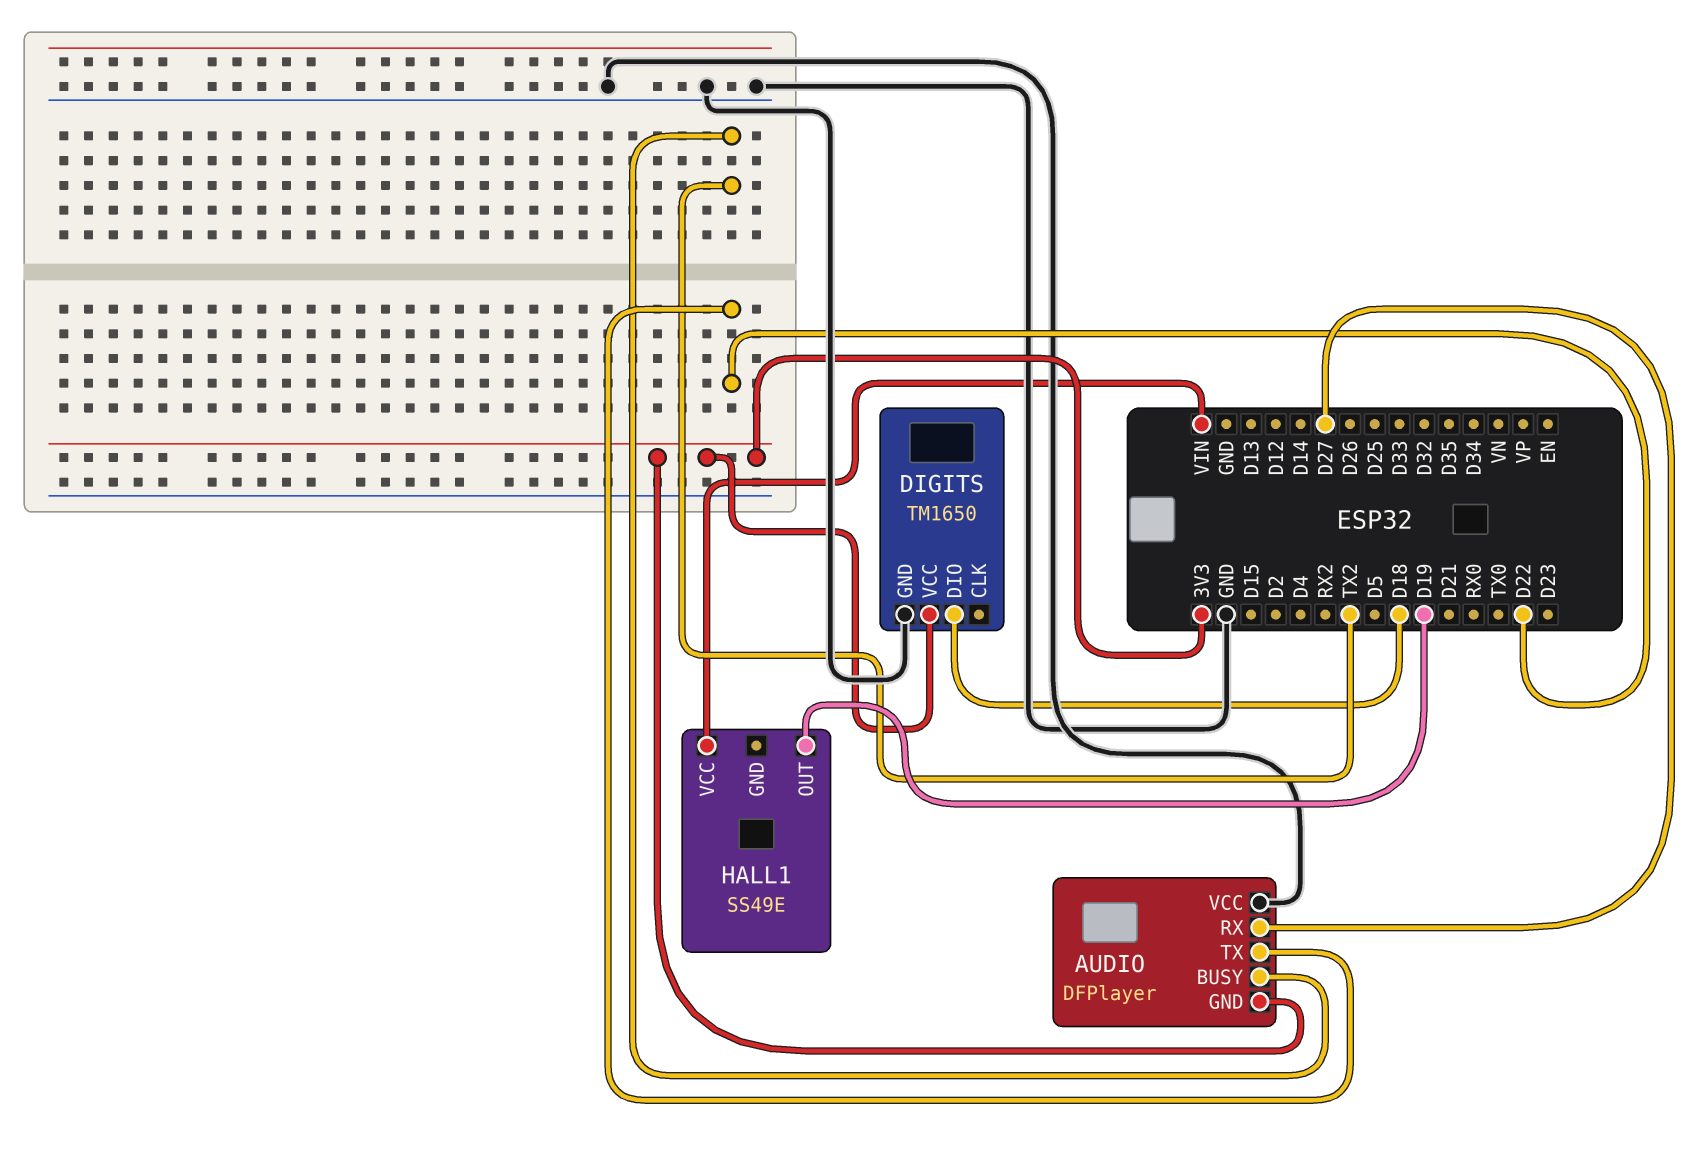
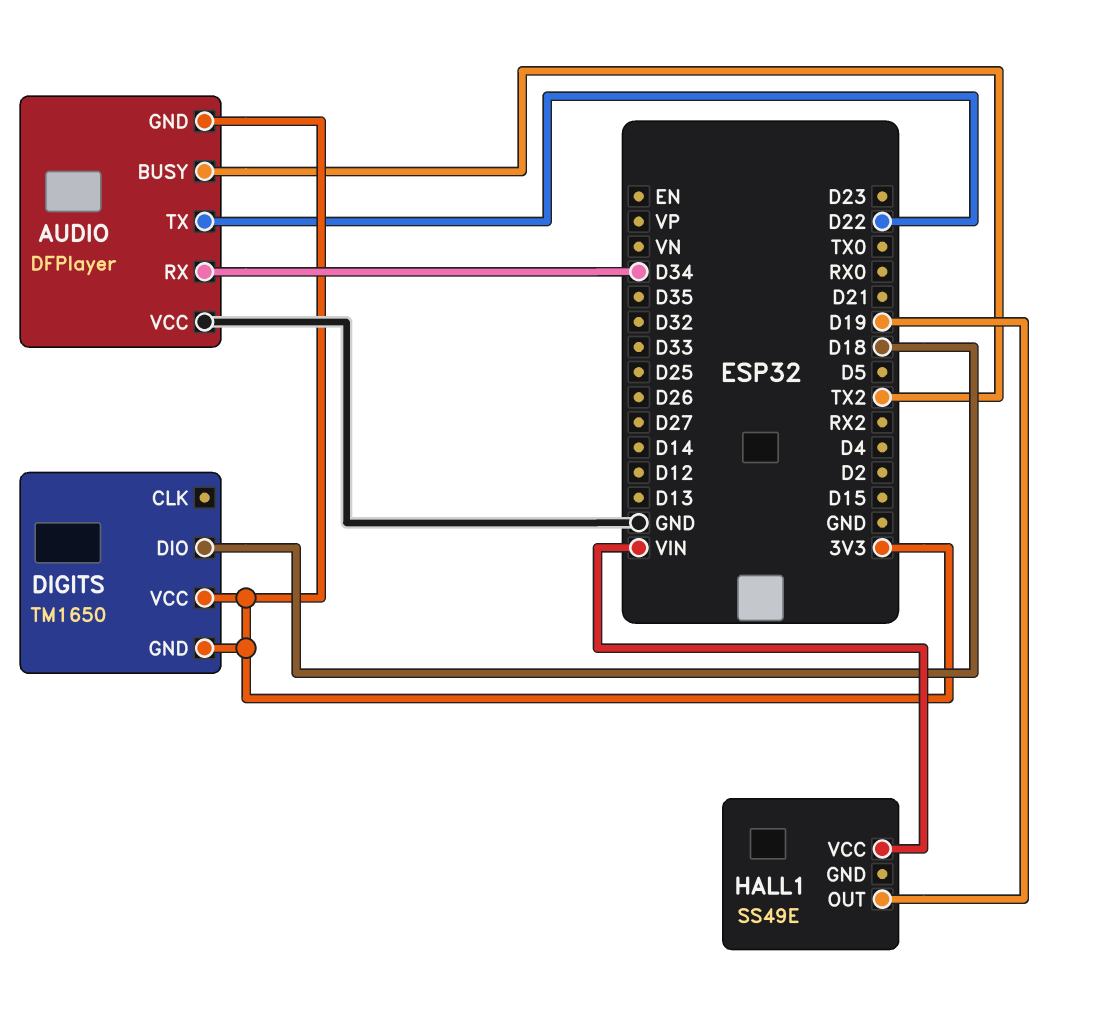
AUDIO pin RX: D27 -> D34
DIGITS pin GND: GND -> 3V3

